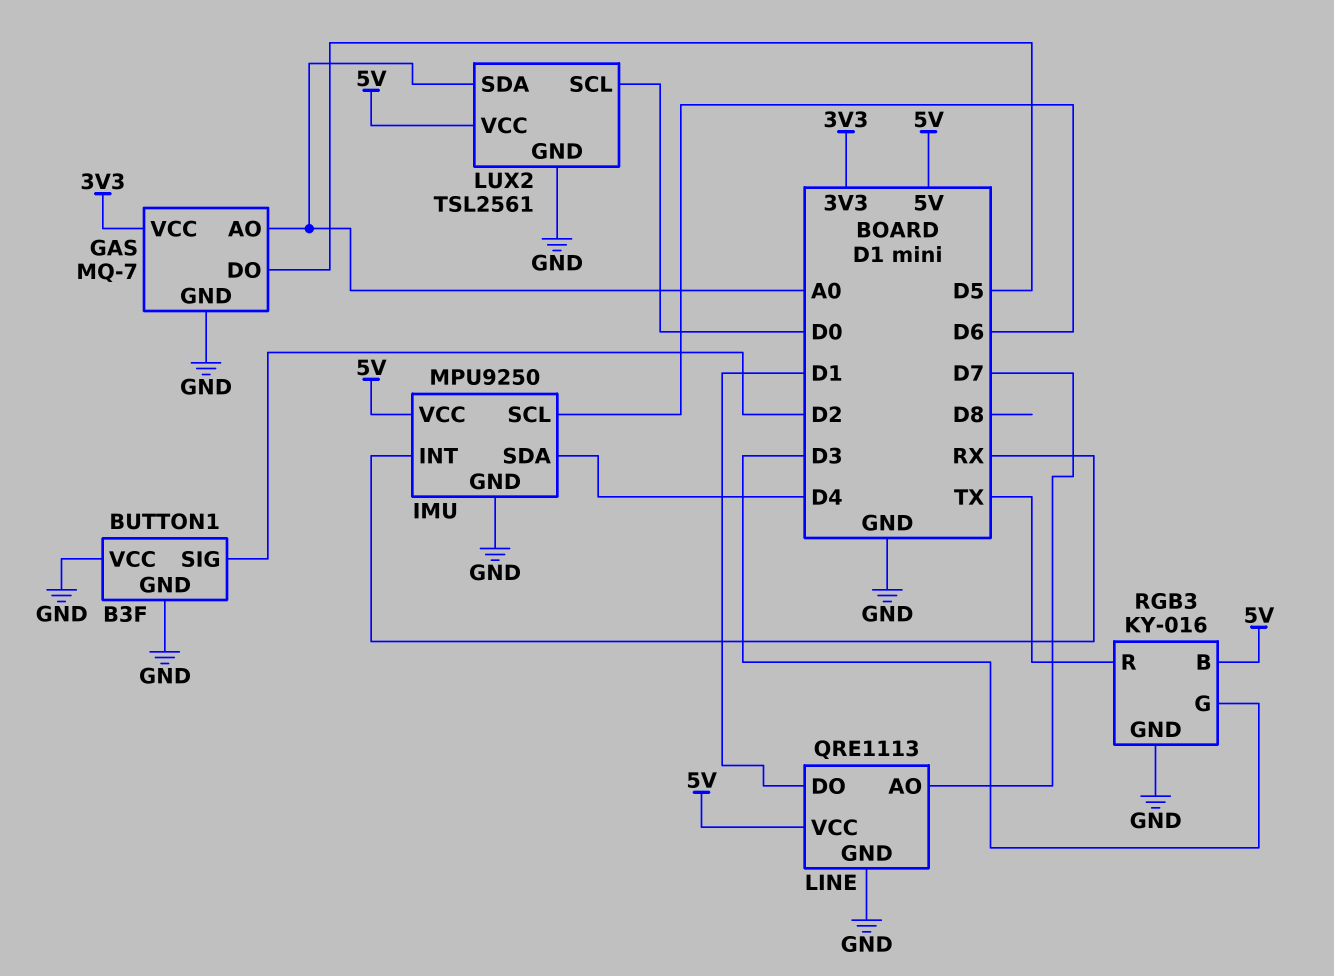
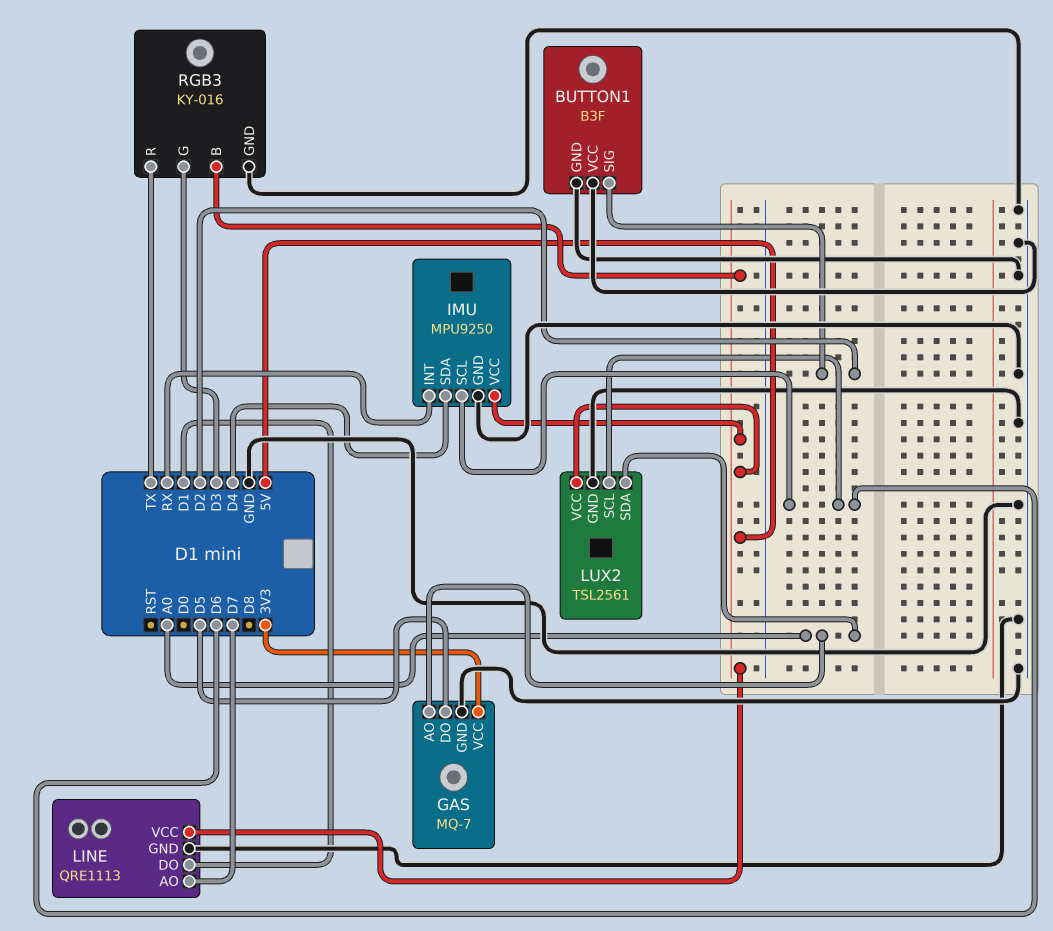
LUX2 pin SCL: D0 -> D6

